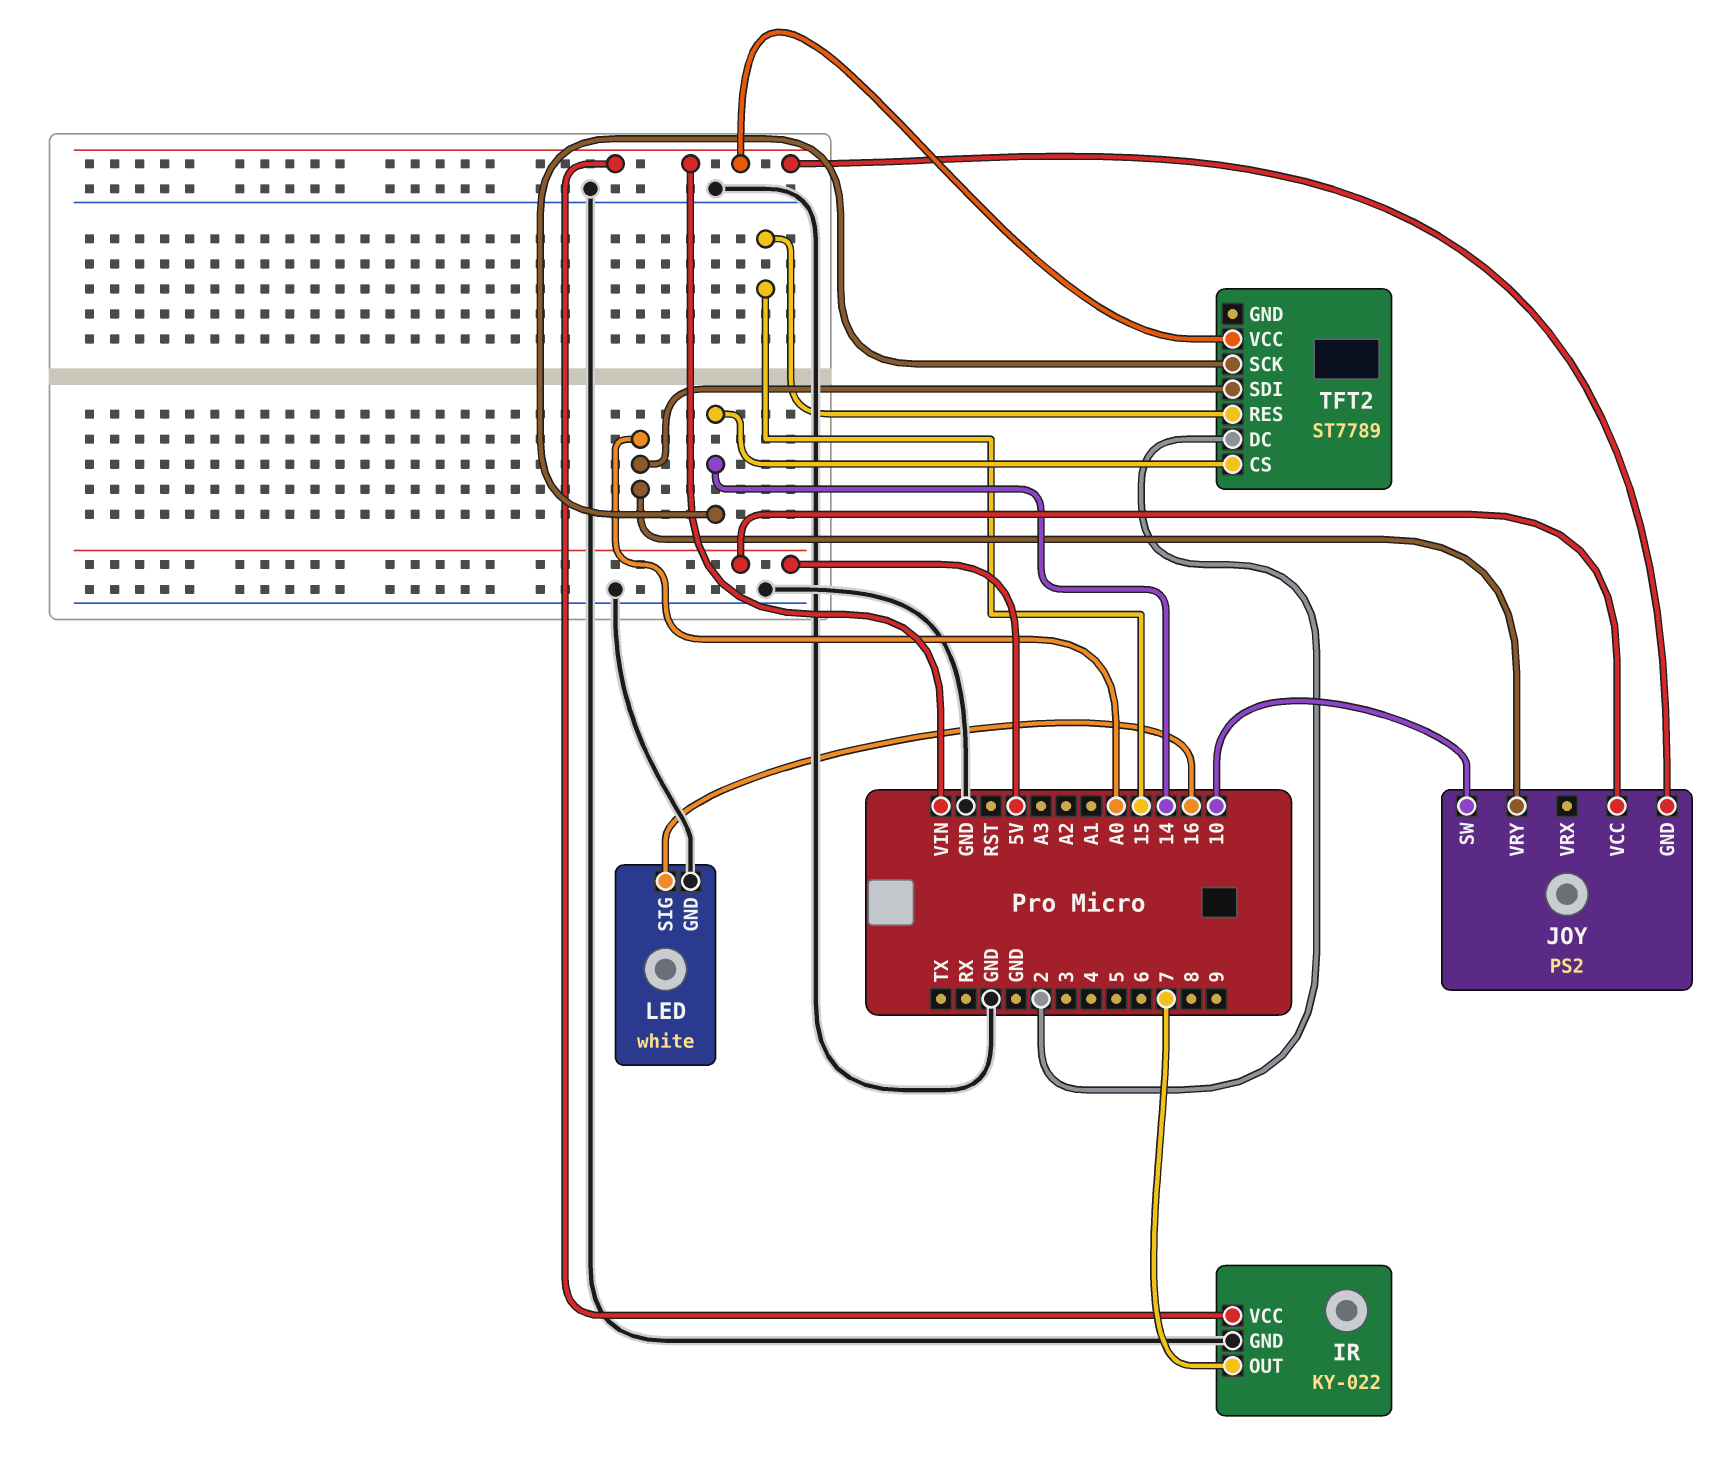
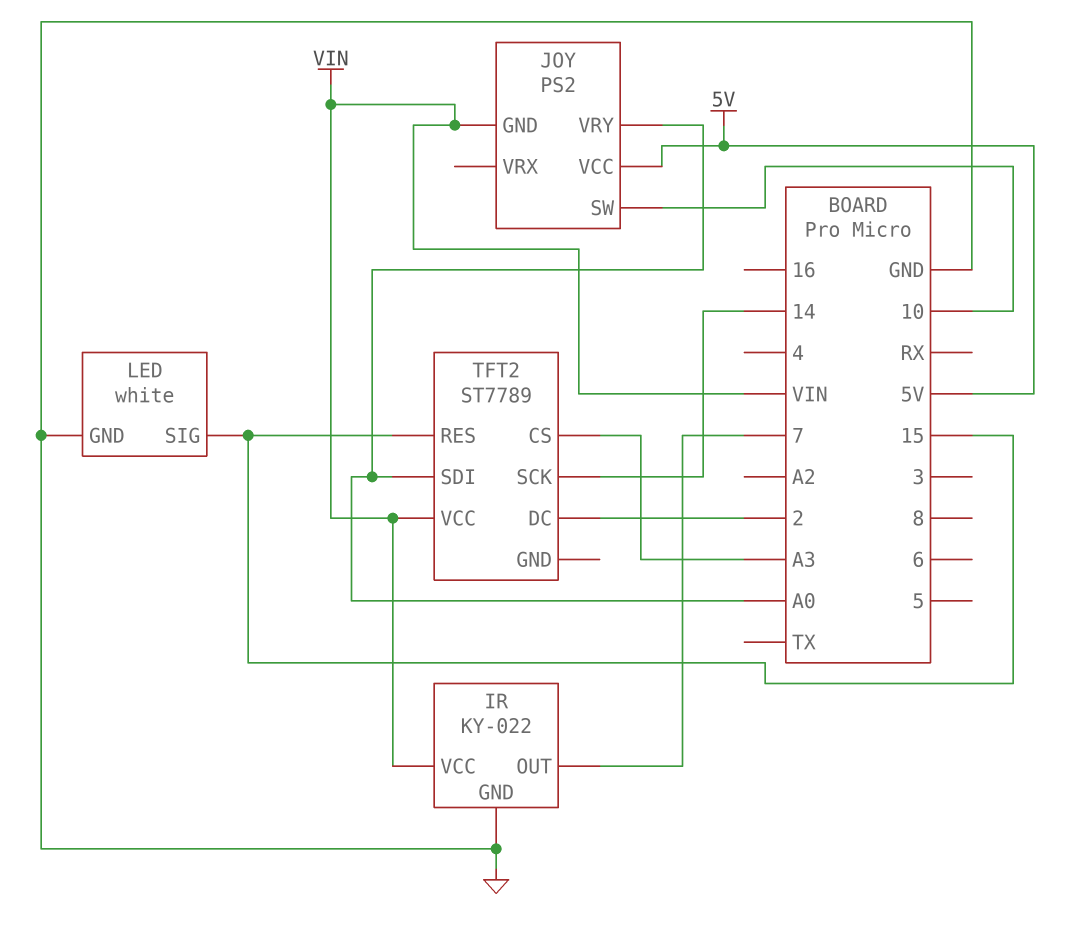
LED pin SIG: 16 -> 15
TFT2 pin CS: 14 -> A3

